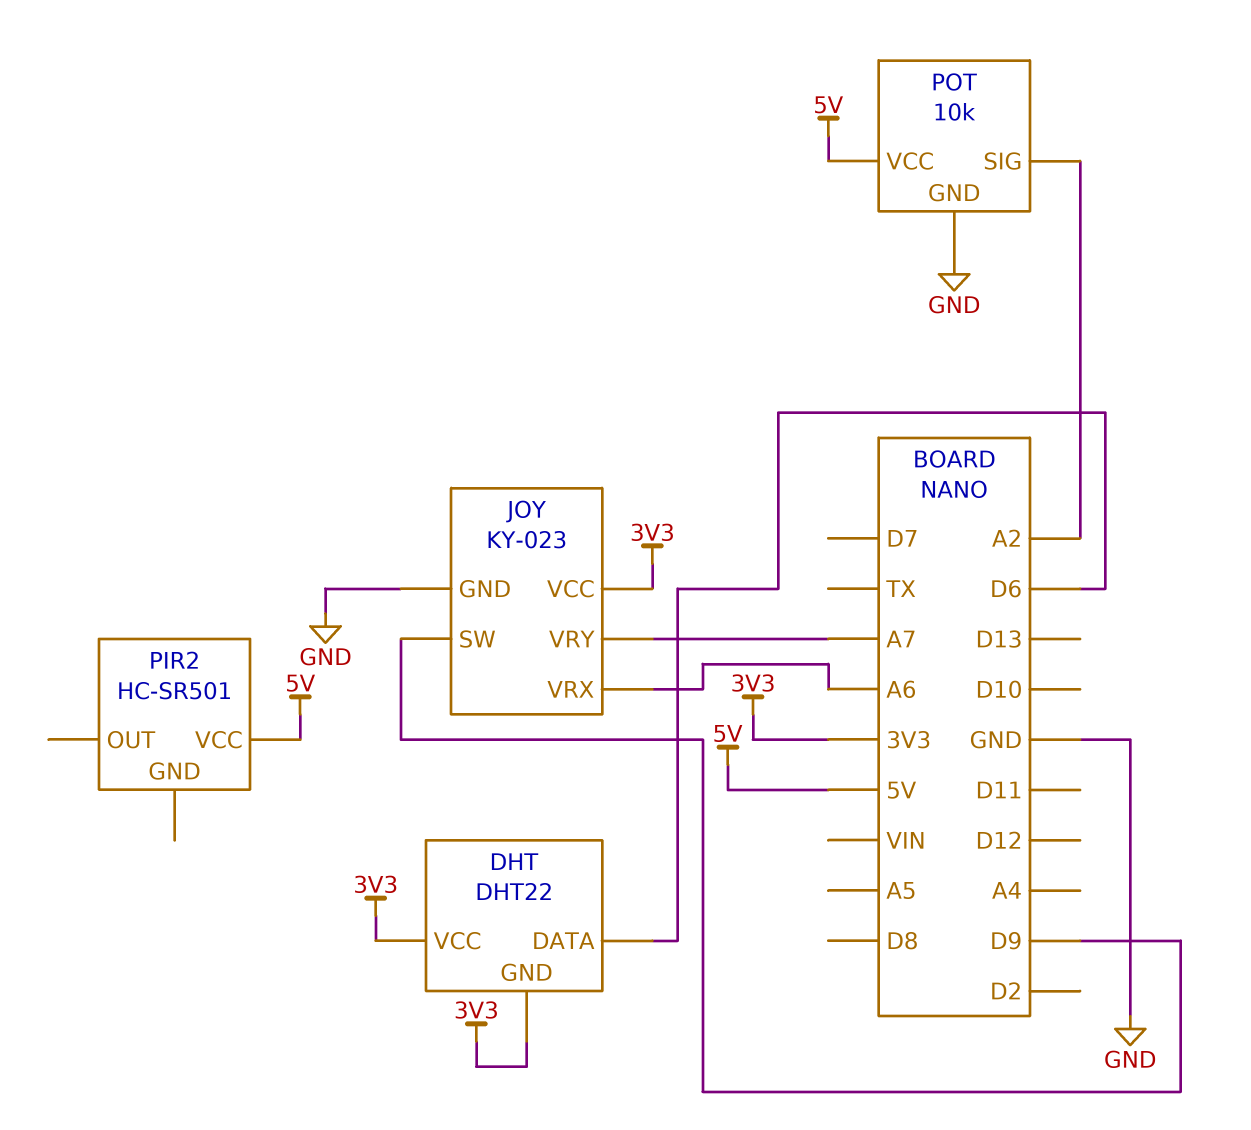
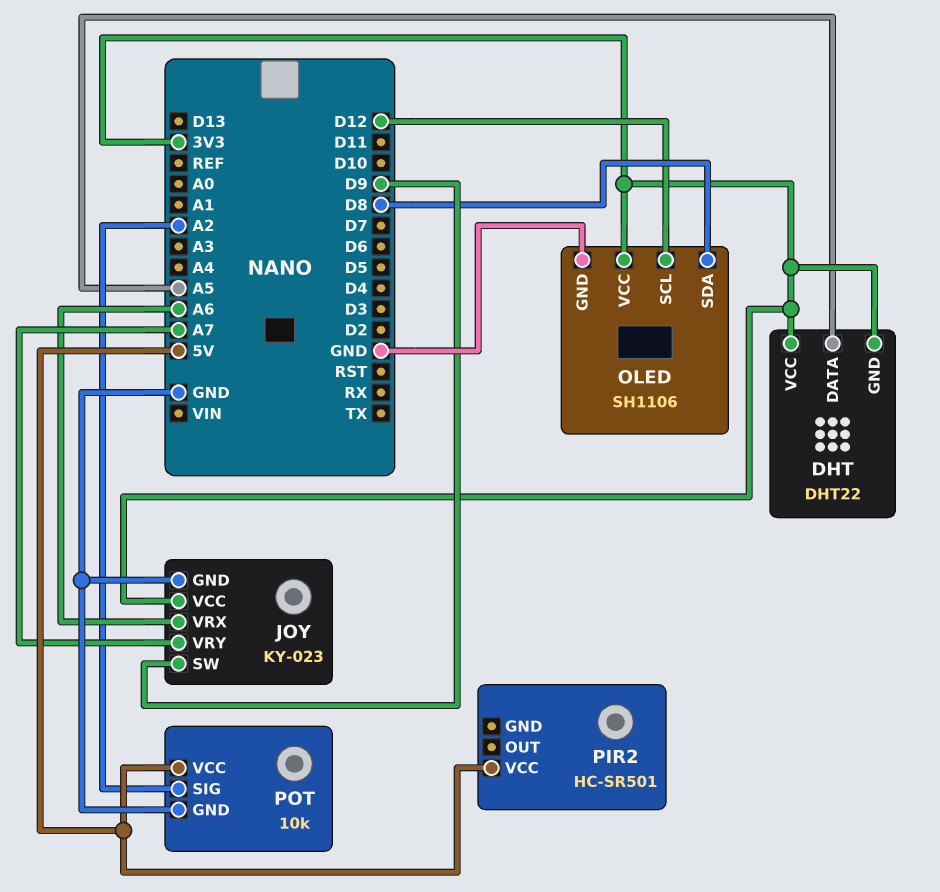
DHT pin DATA: D6 -> A5
OLED: none -> SH1106
OLED pin GND: none -> GND
OLED pin SCL: none -> D12
OLED pin SDA: none -> D8
OLED pin VCC: none -> 3V3

